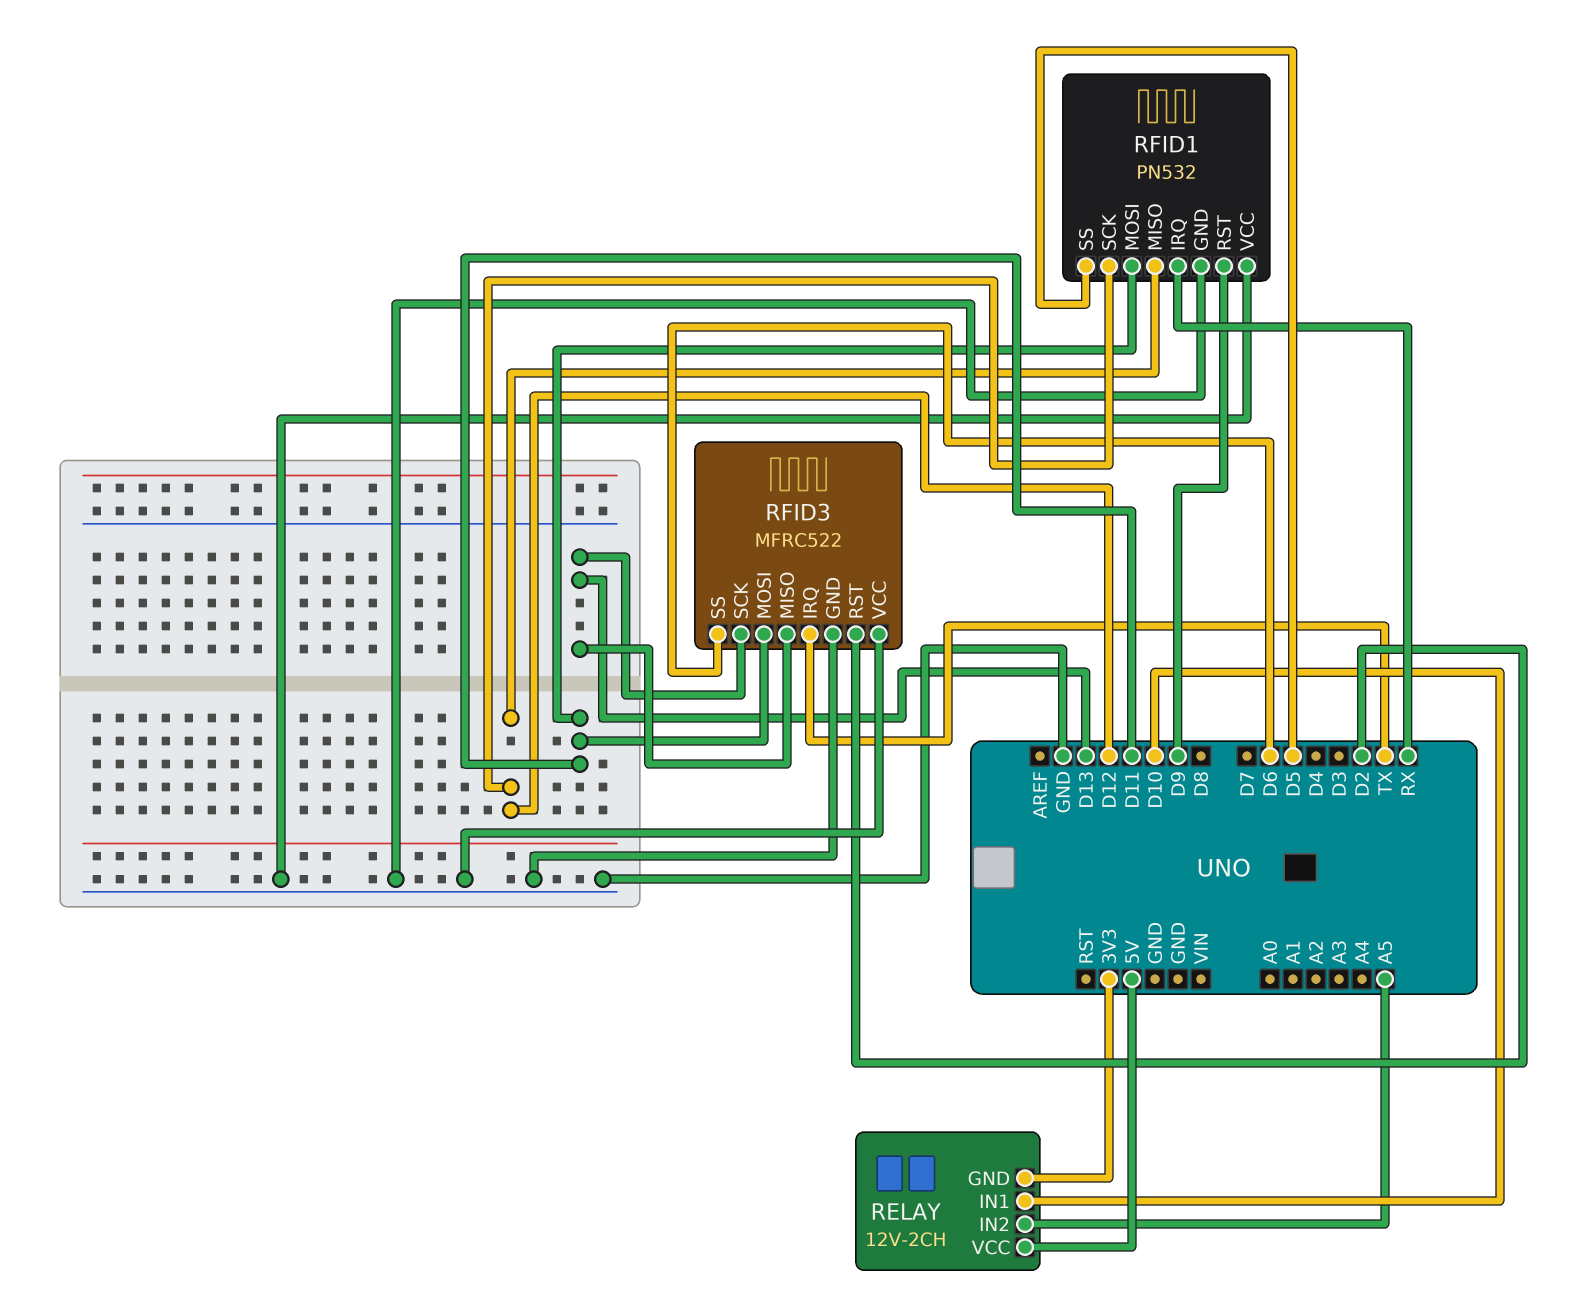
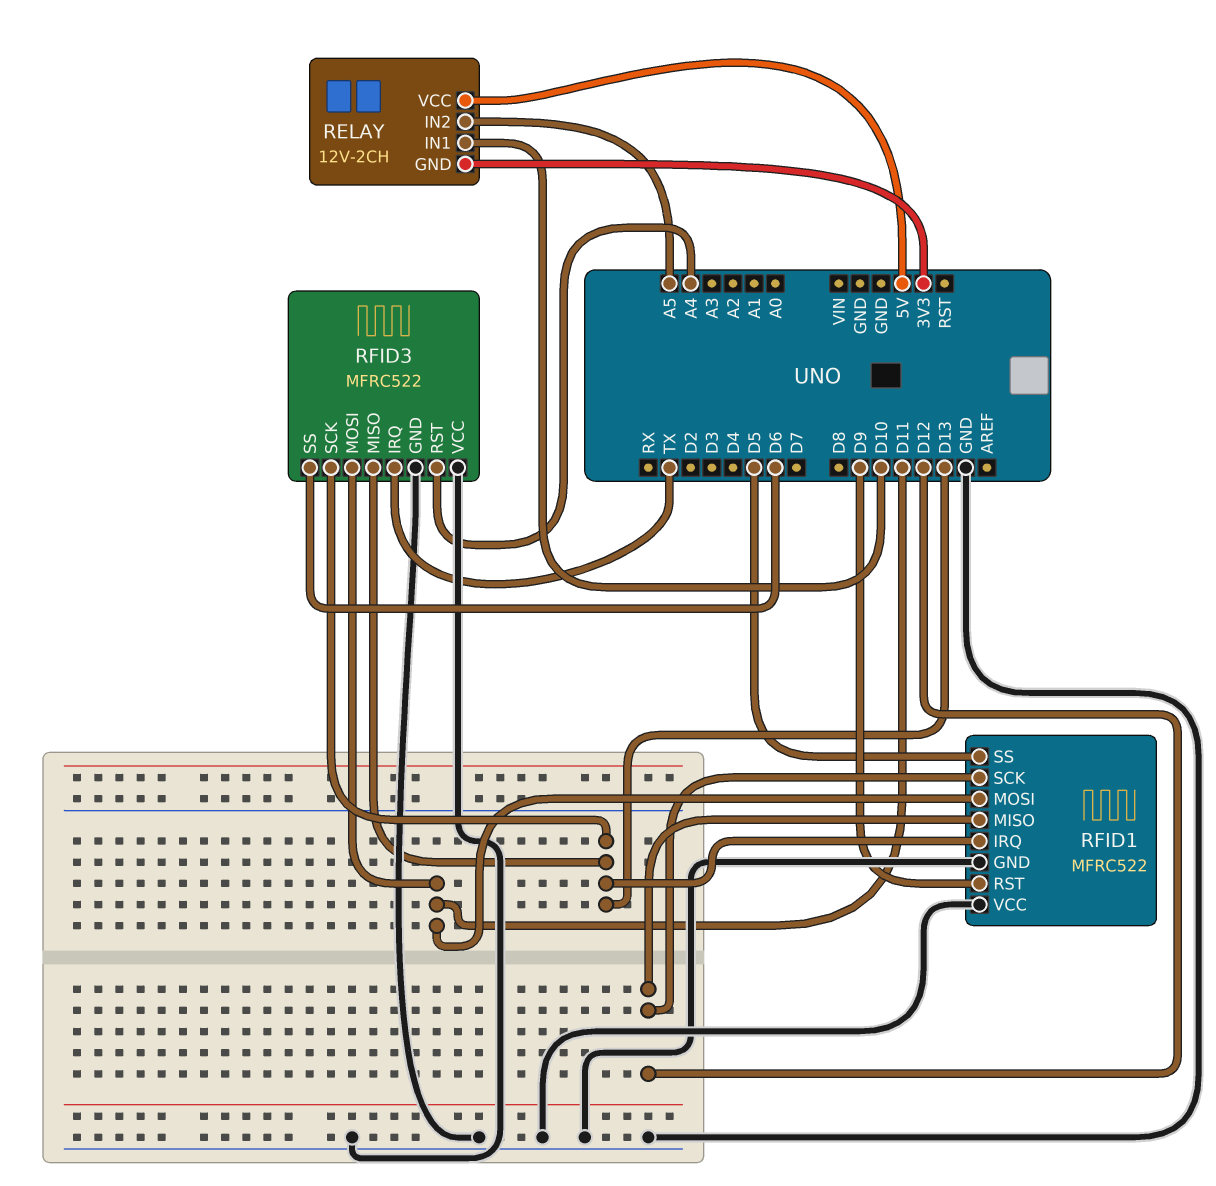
RFID1: PN532 -> MFRC522
RFID1 pin IRQ: RX -> D13
RFID3 pin RST: D2 -> A4

